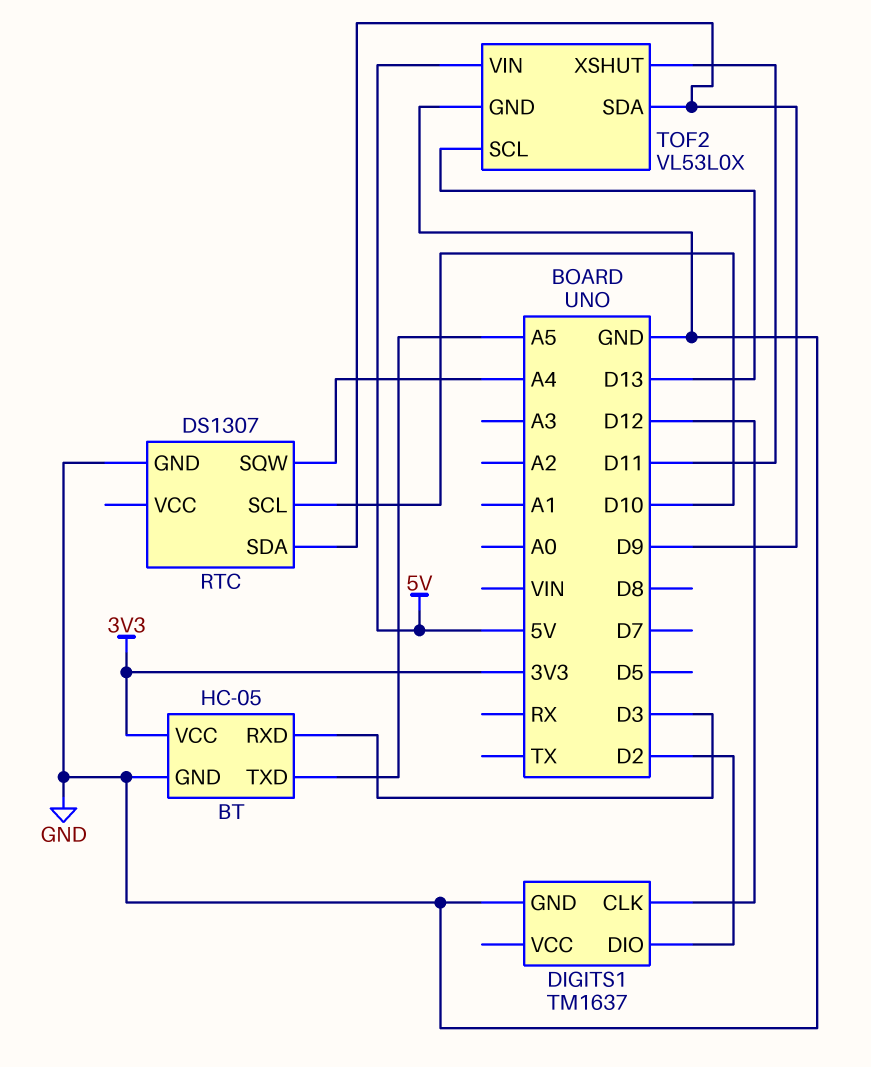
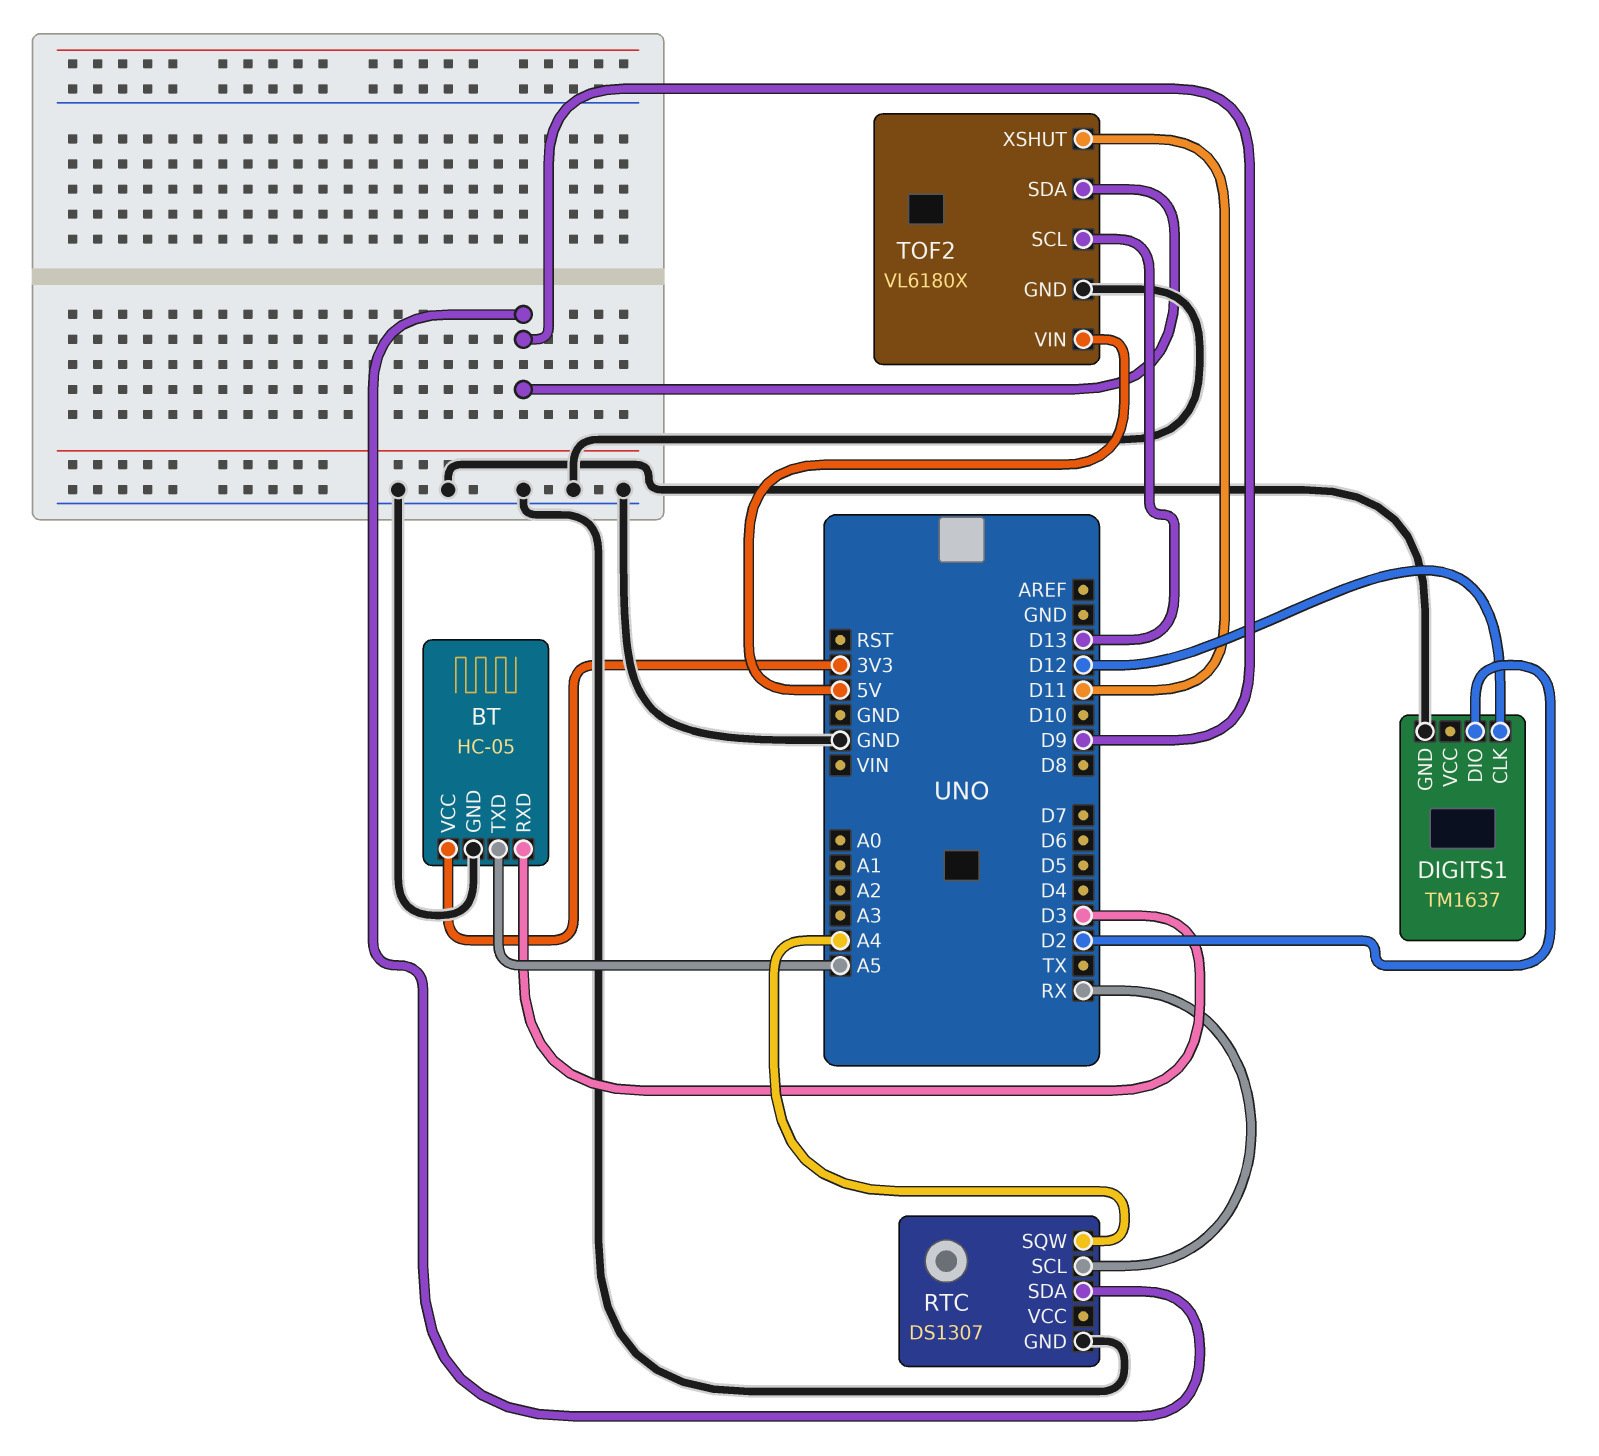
RTC pin SCL: D10 -> RX
TOF2: VL53L0X -> VL6180X

